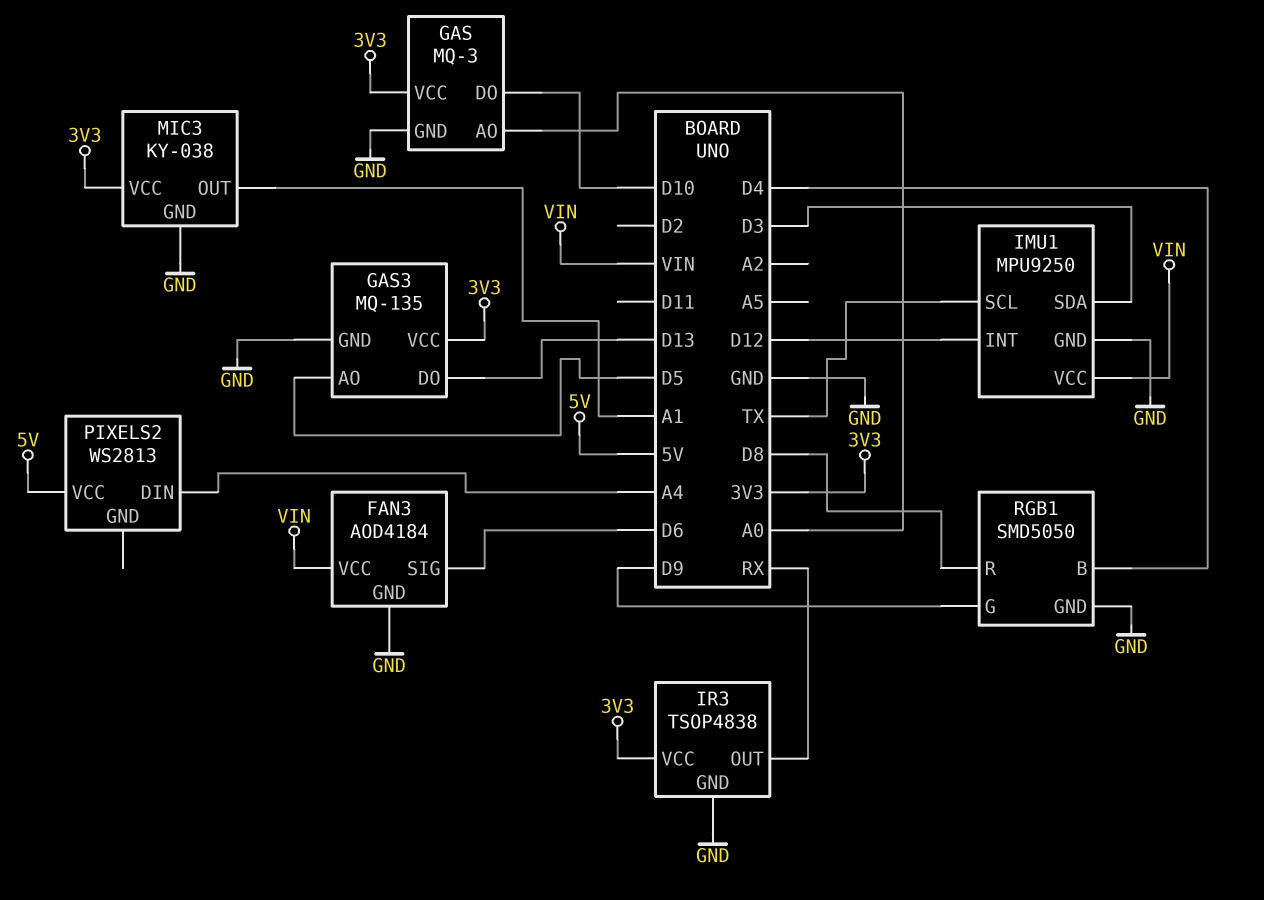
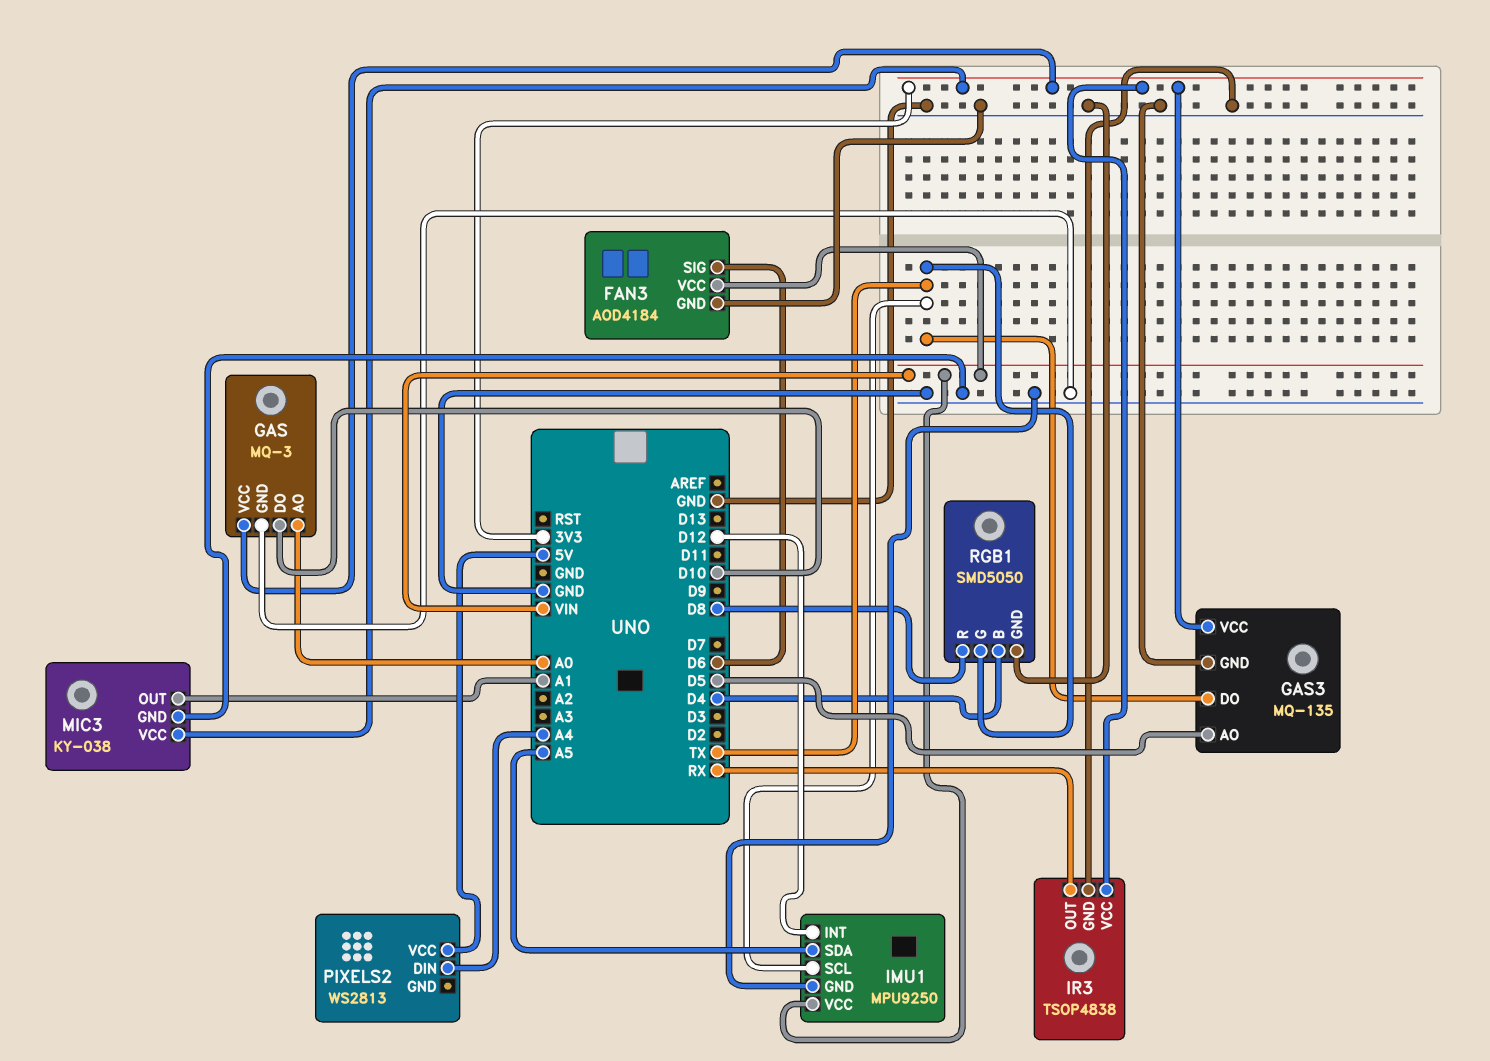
GAS3 pin DO: D13 -> TX
IMU1 pin SDA: D3 -> A5
RGB1 pin G: D9 -> TX

